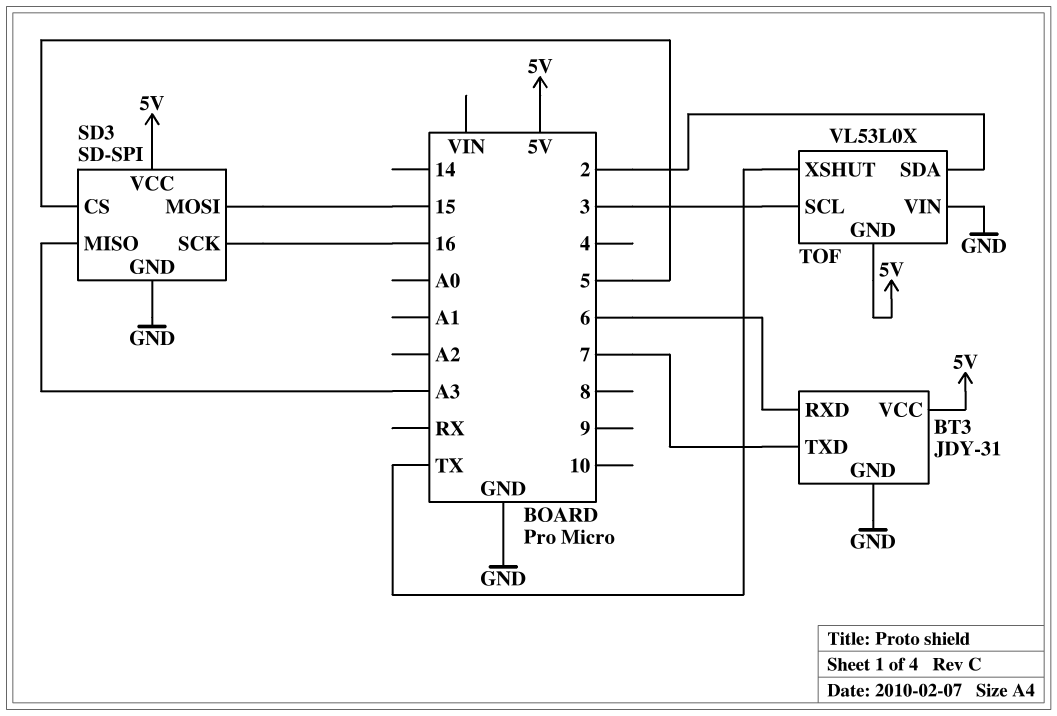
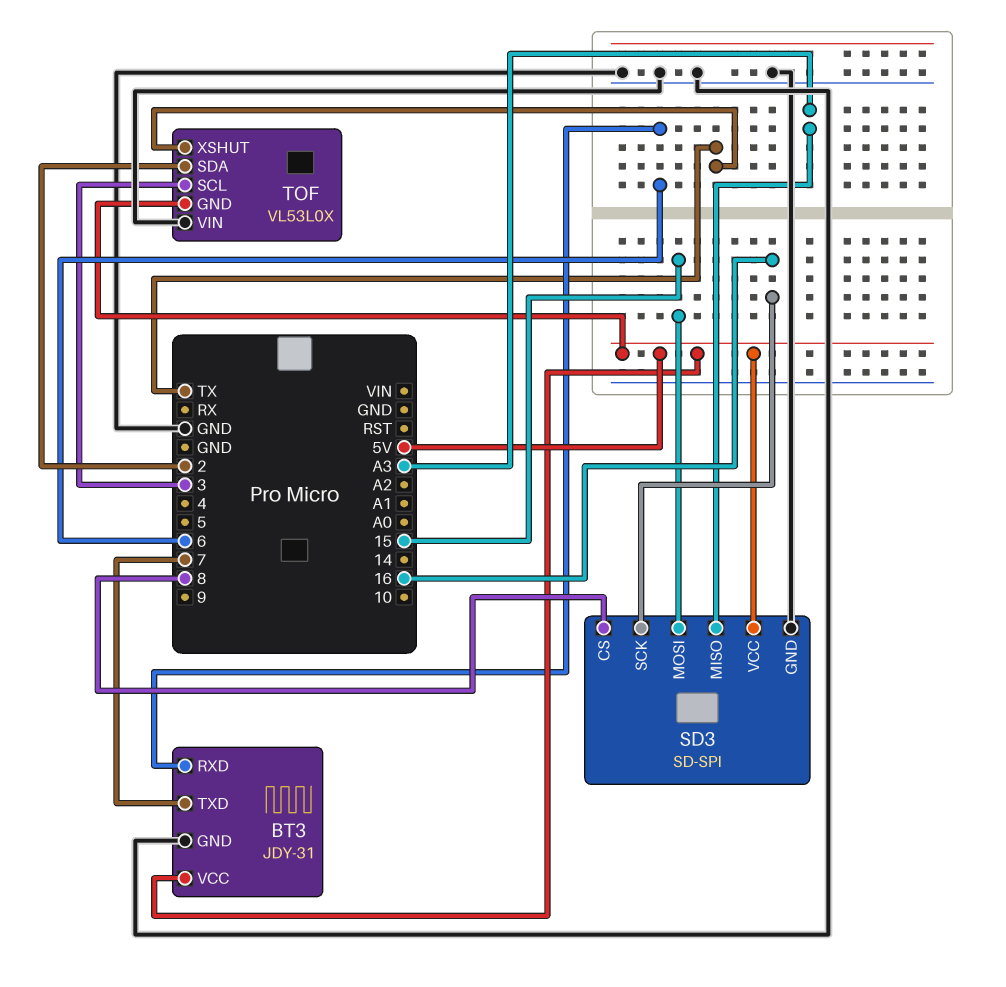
SD3 pin CS: 5 -> 8

